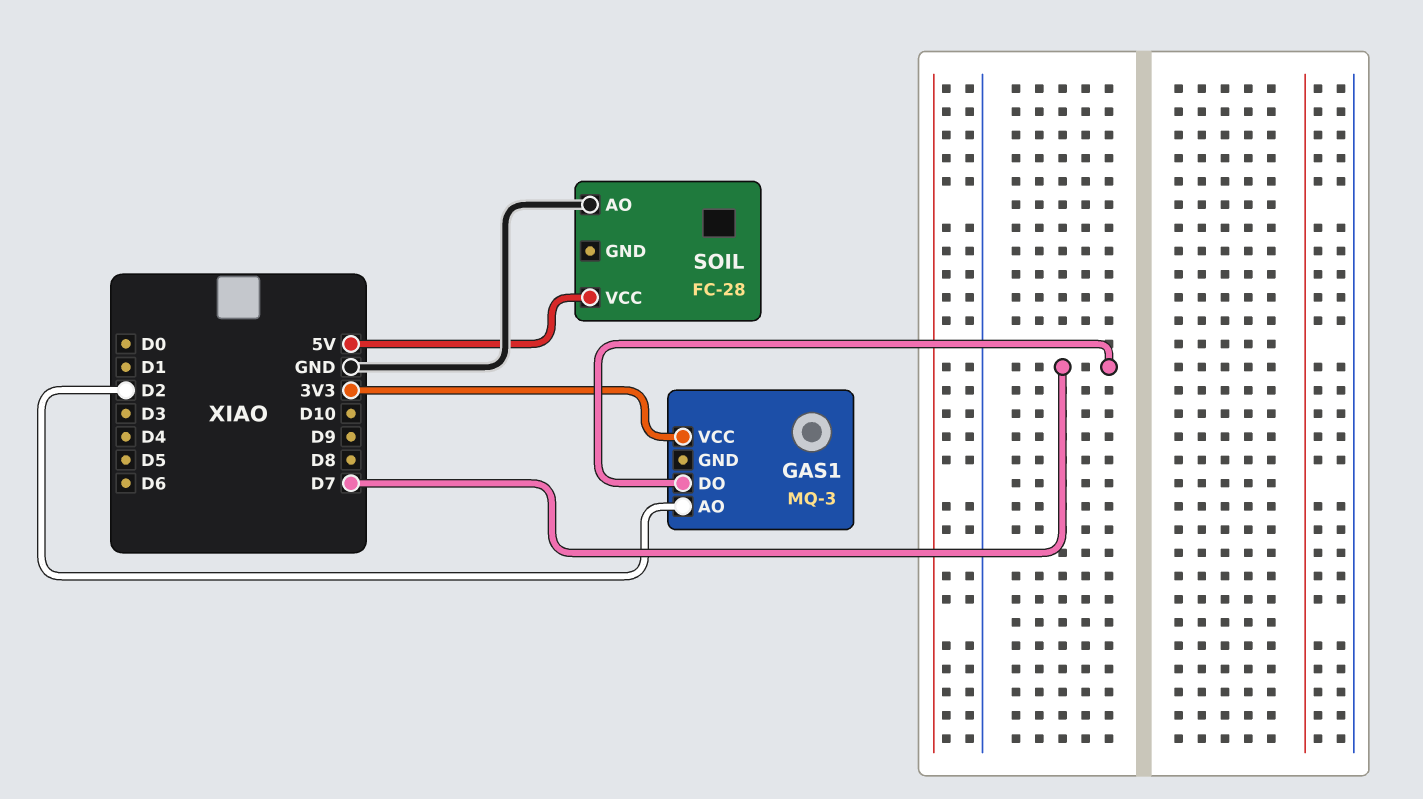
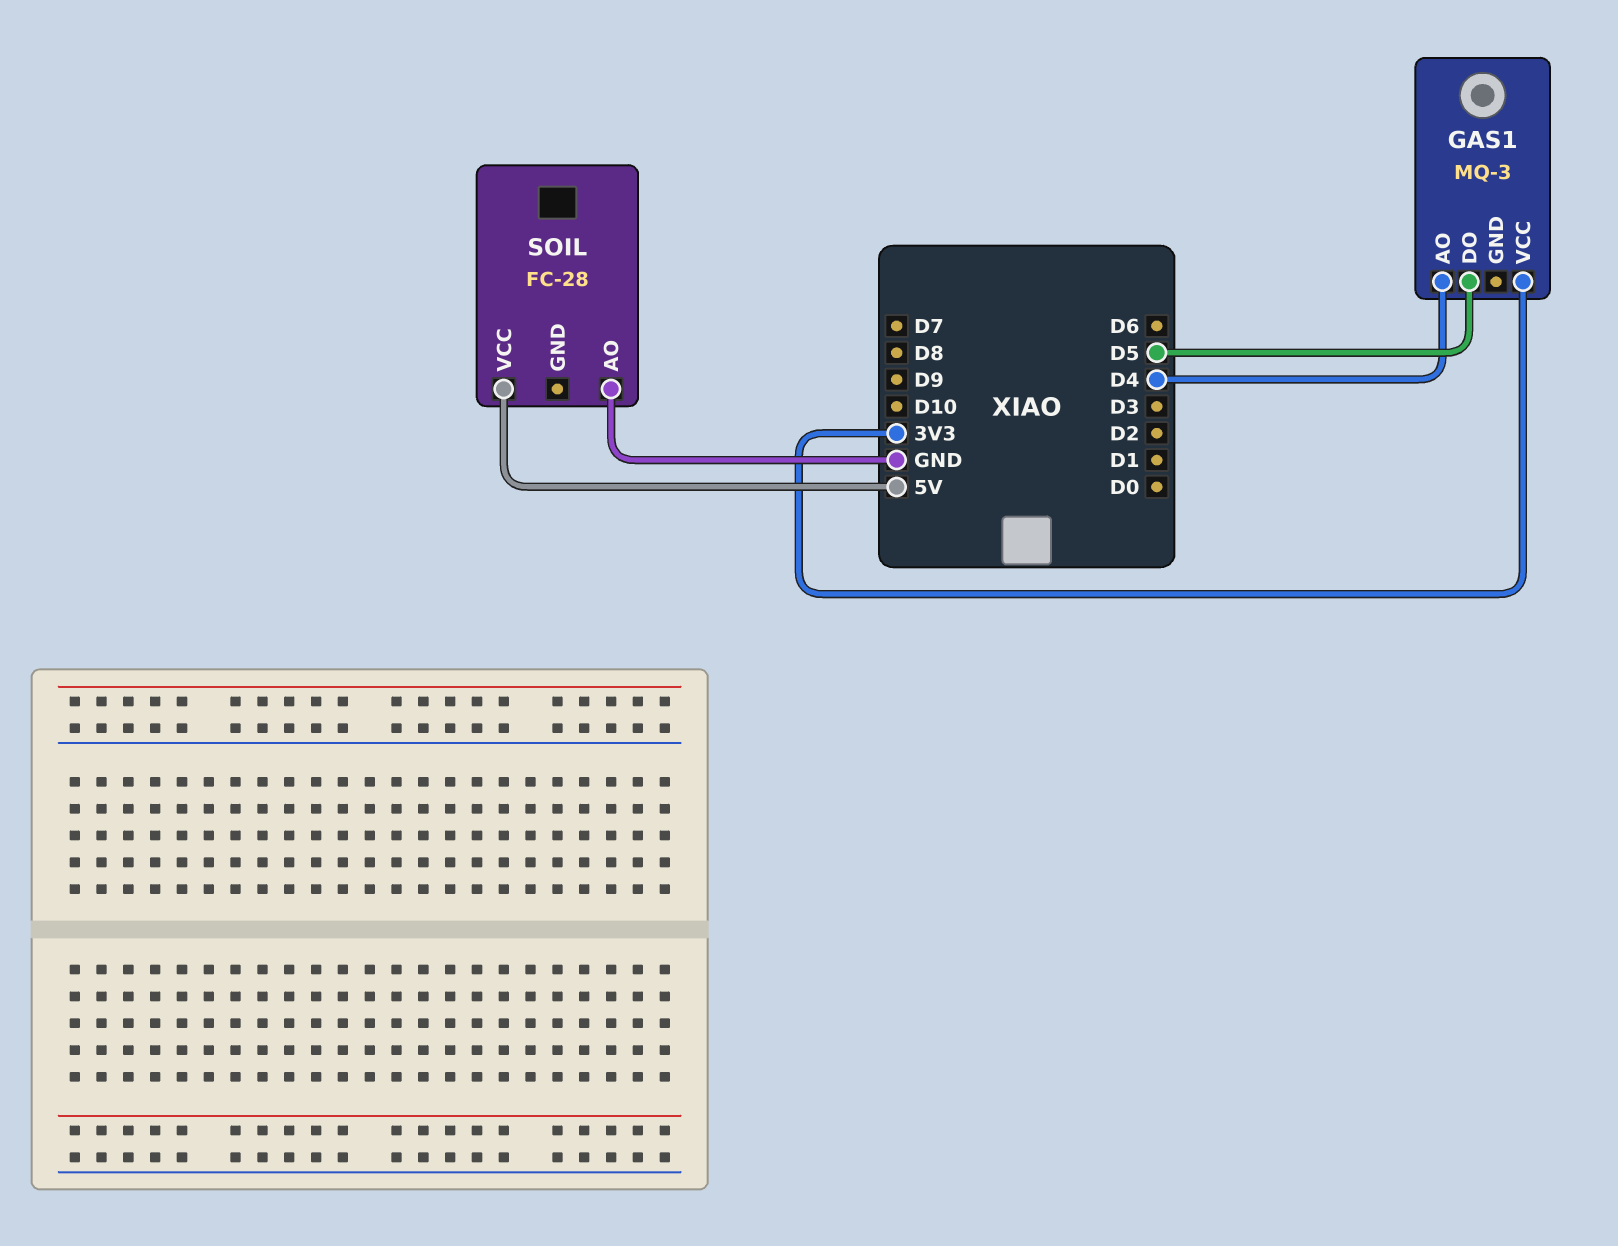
GAS1 pin AO: D2 -> D4
GAS1 pin DO: D7 -> D5

